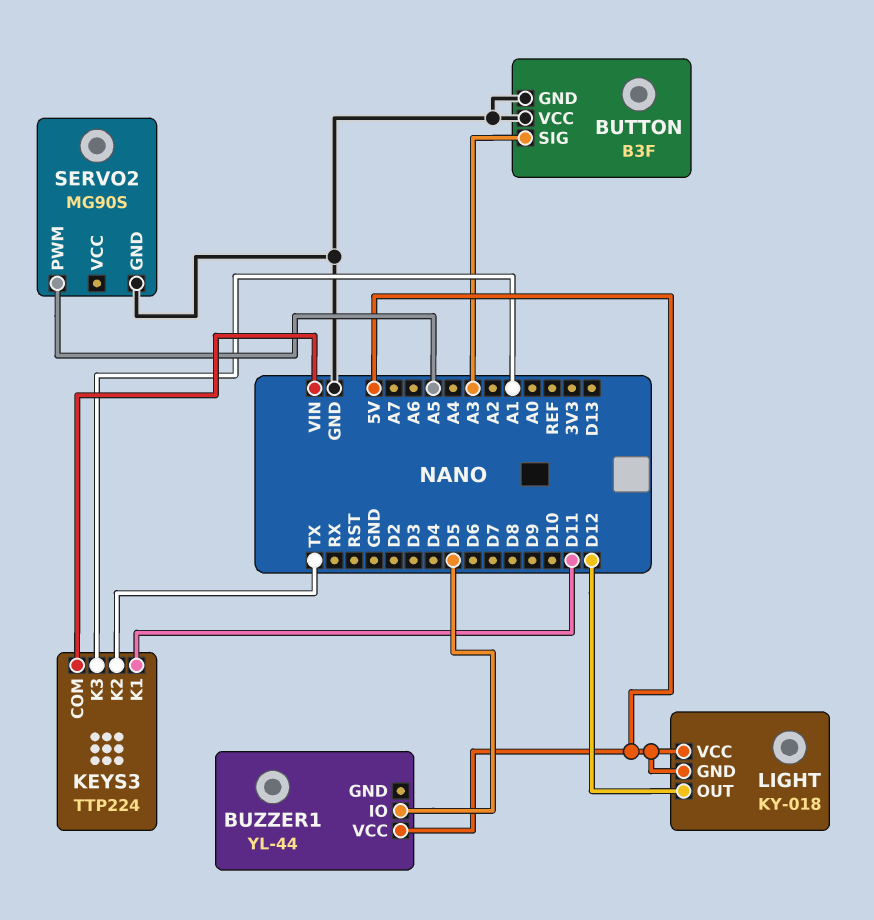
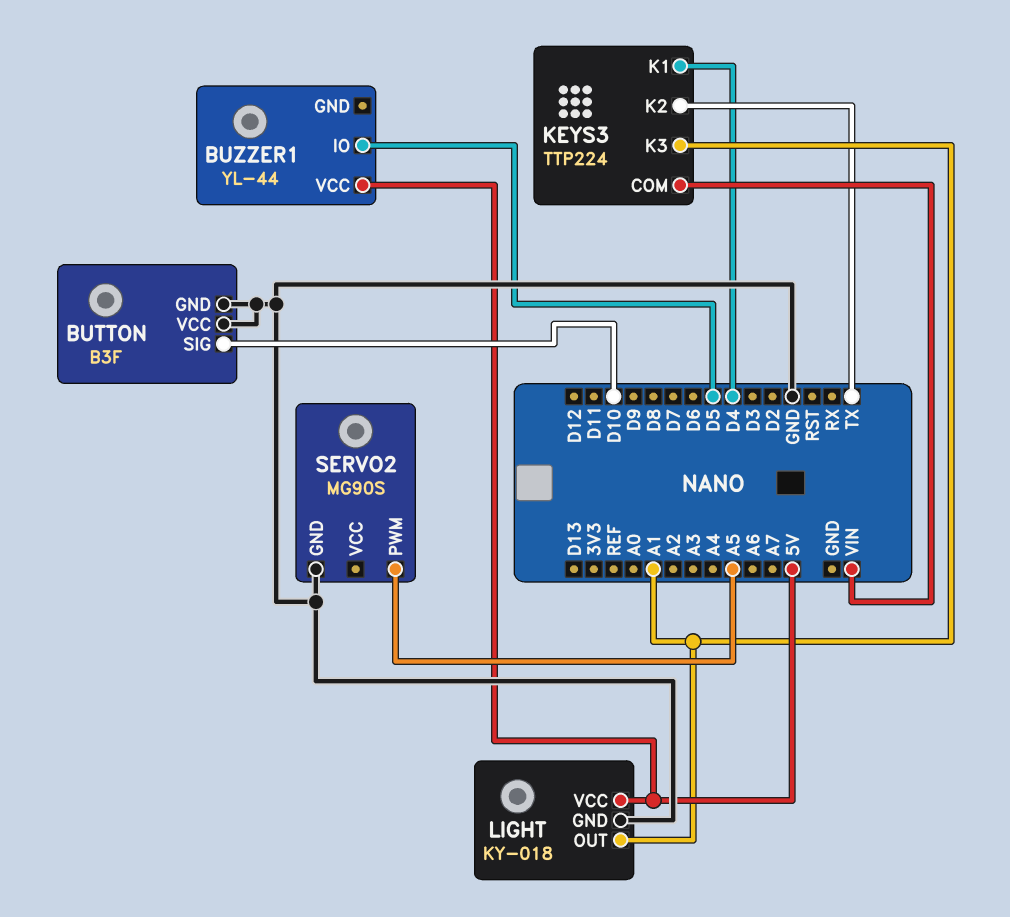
BUTTON pin SIG: A3 -> D10
KEYS3 pin K1: D11 -> D4
LIGHT pin GND: 5V -> GND
LIGHT pin OUT: D12 -> A1

